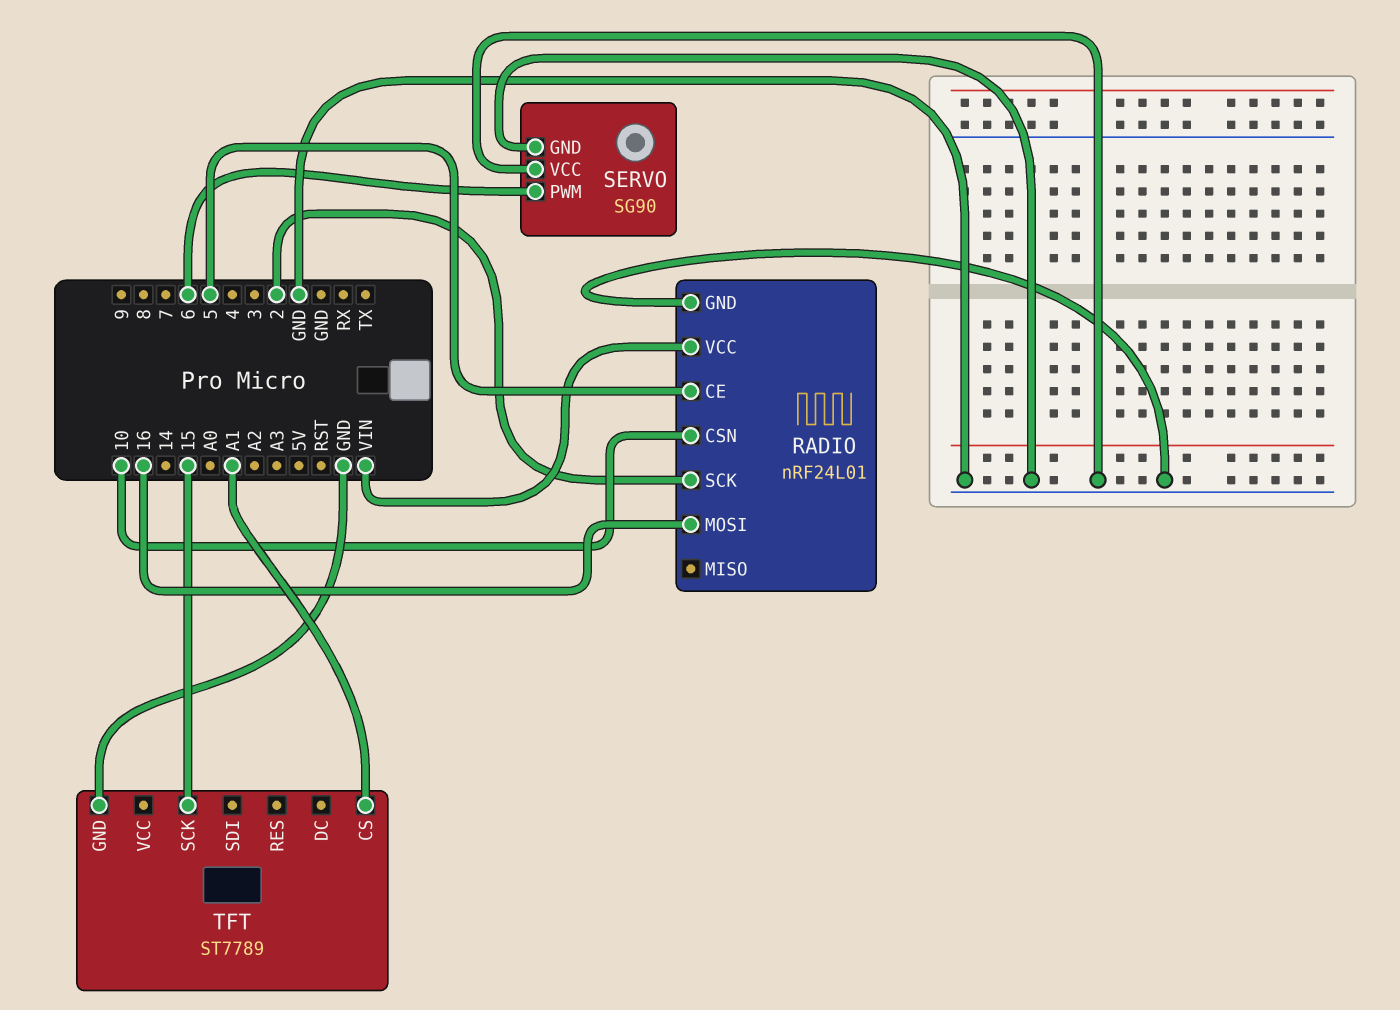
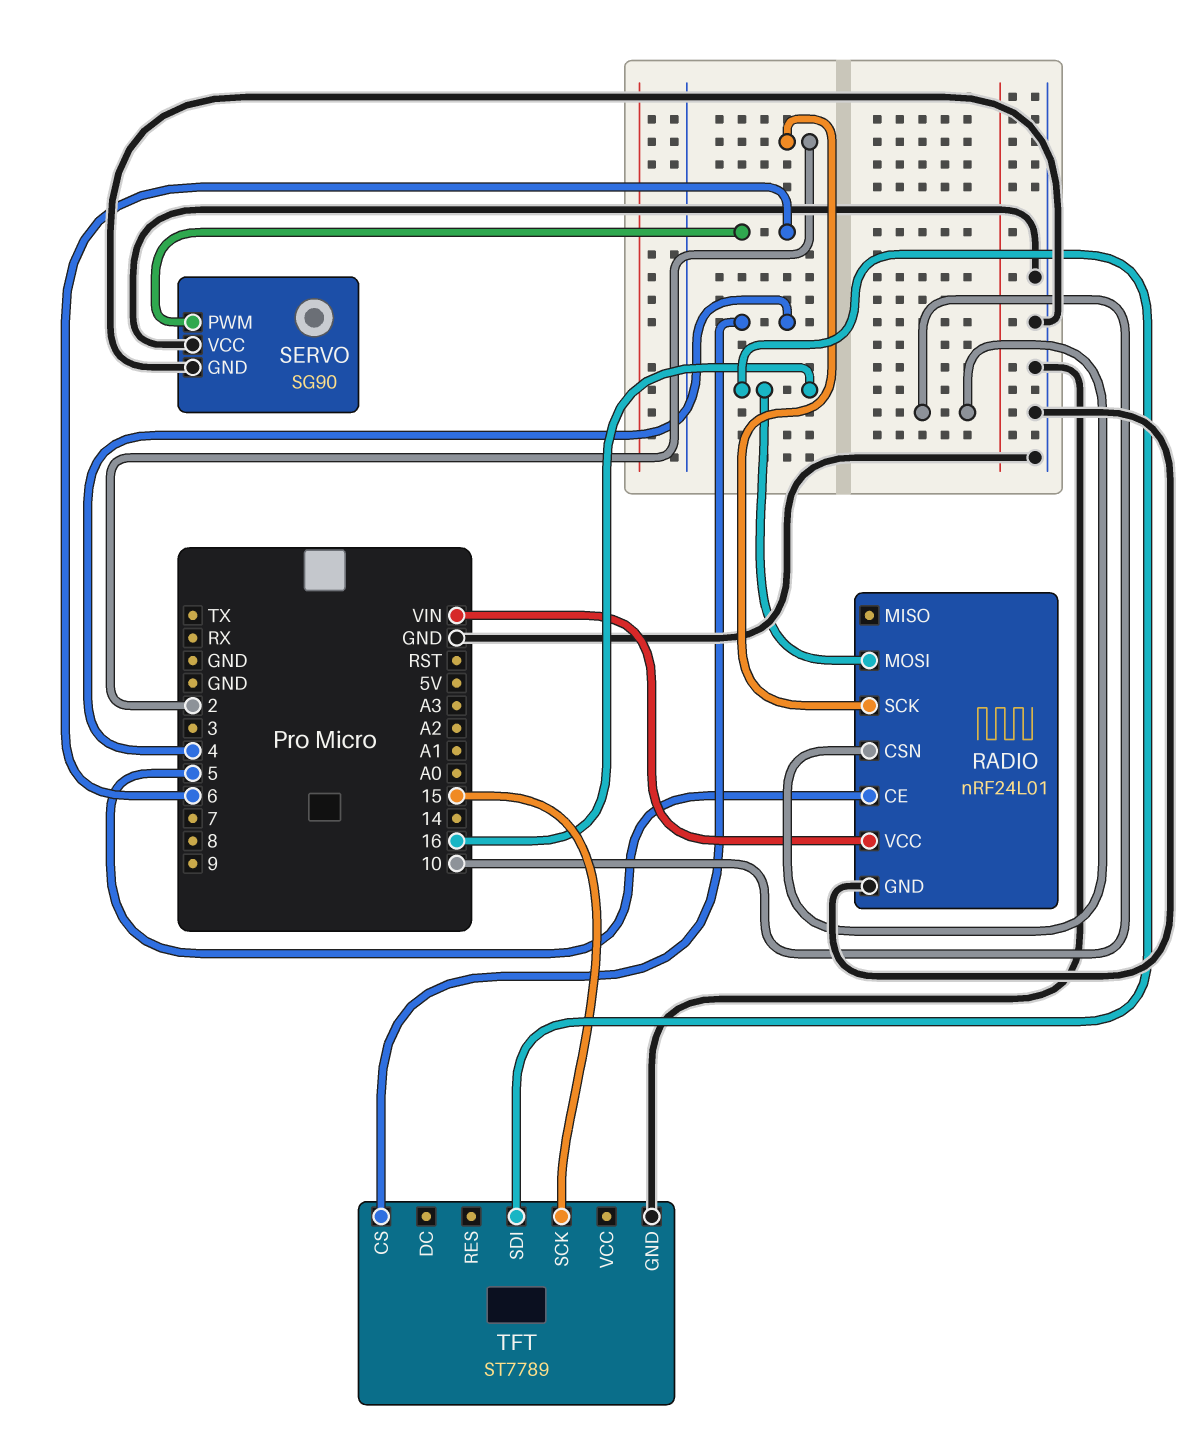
TFT pin CS: A1 -> 4
TFT pin SDI: none -> 16

